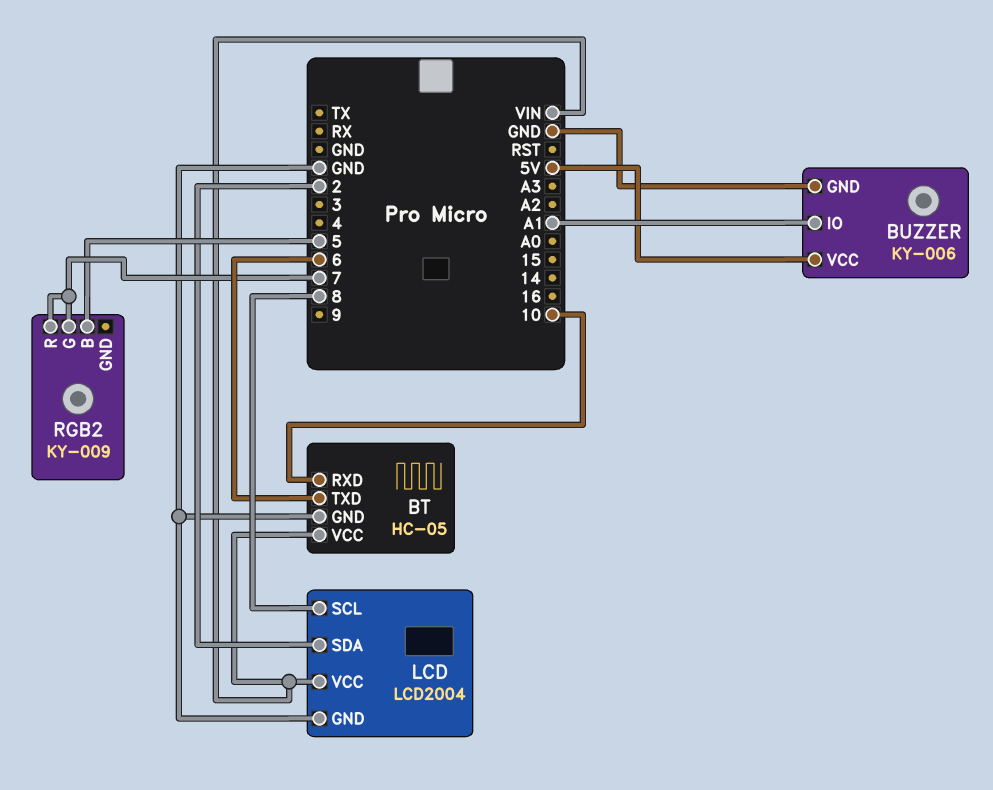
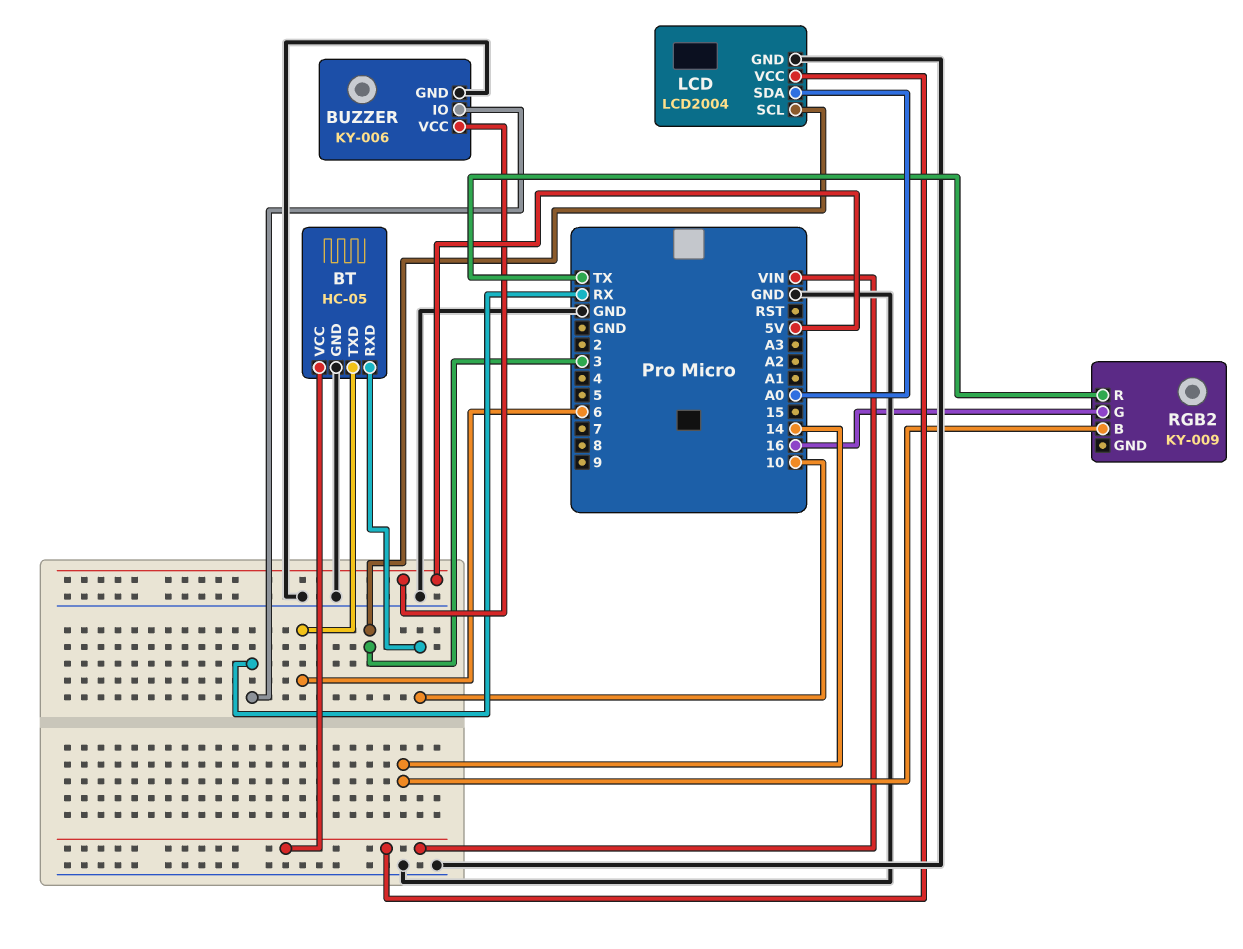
BUZZER pin IO: A1 -> RX
LCD pin SCL: 8 -> 3
LCD pin SDA: 2 -> A0
RGB2 pin B: 5 -> 14
RGB2 pin G: 7 -> 16
RGB2 pin R: 7 -> TX

